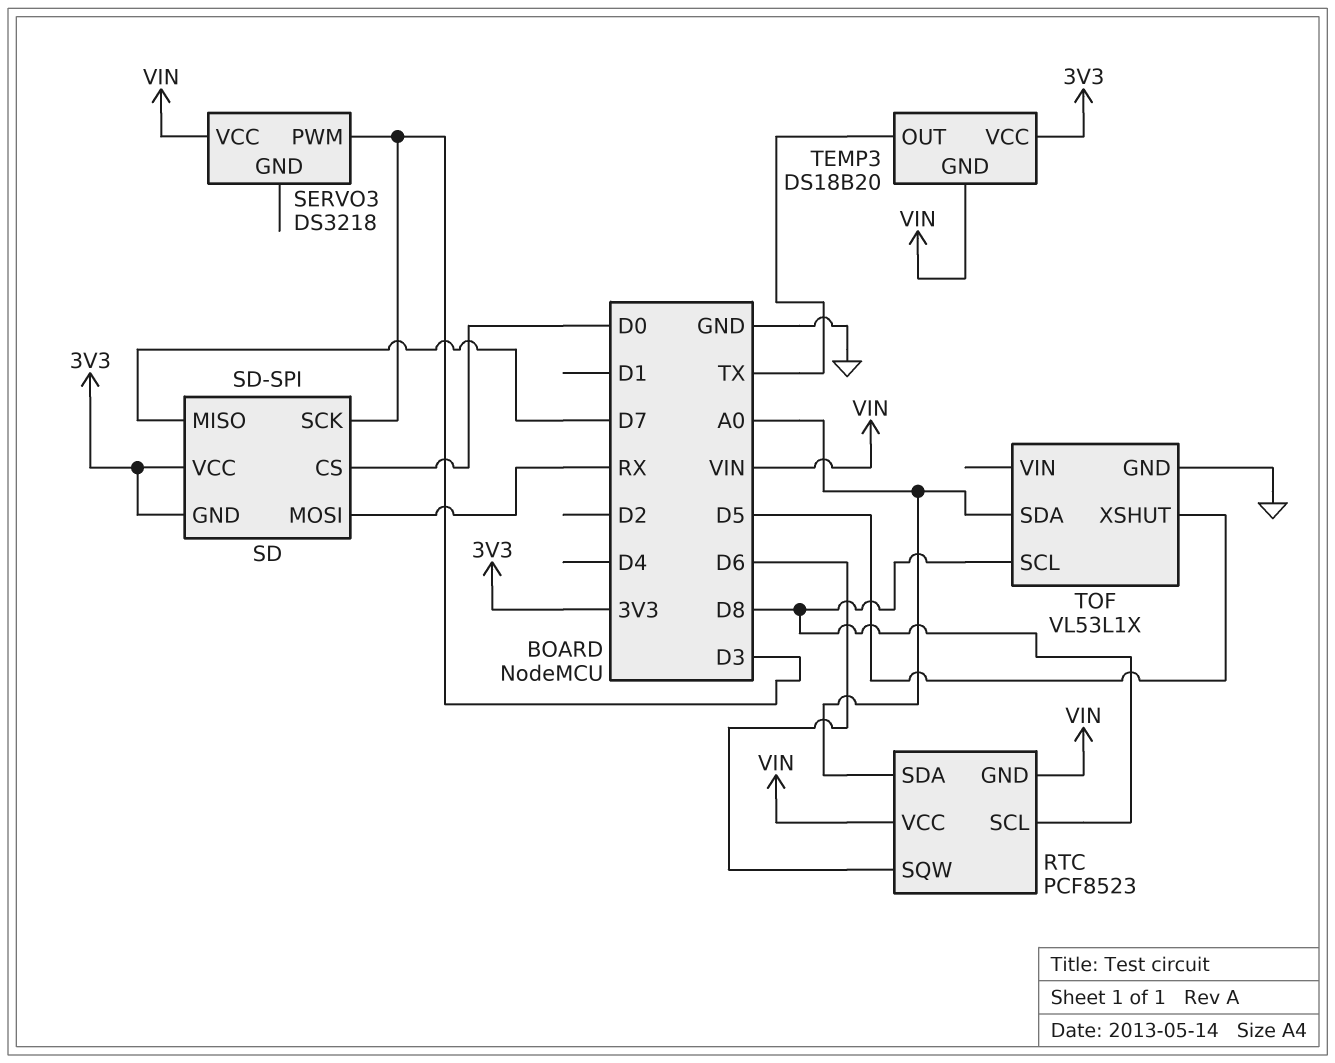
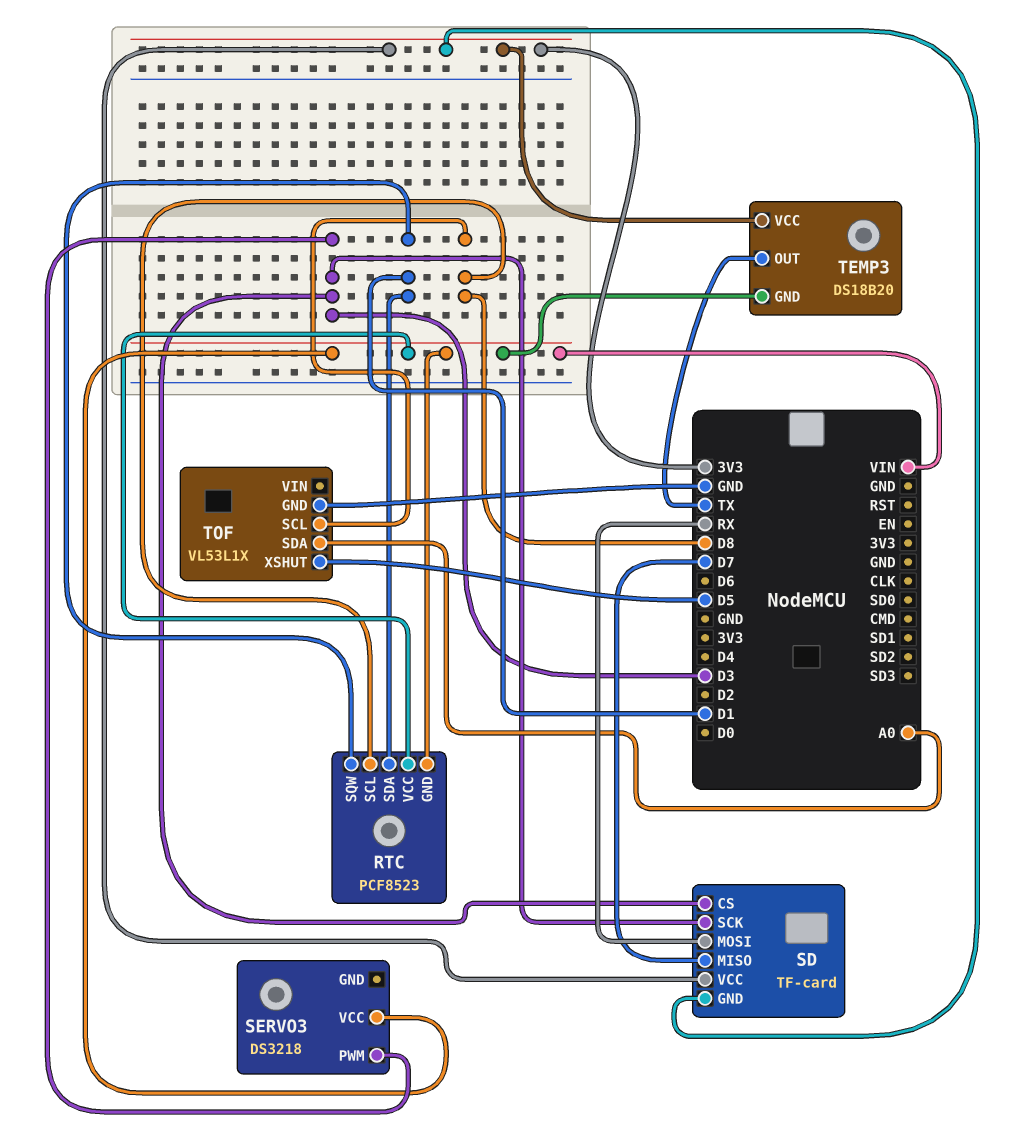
RTC pin SDA: A0 -> D1
RTC pin SQW: D6 -> D1
SD: SD-SPI -> TF-card
SD pin CS: D0 -> D3

